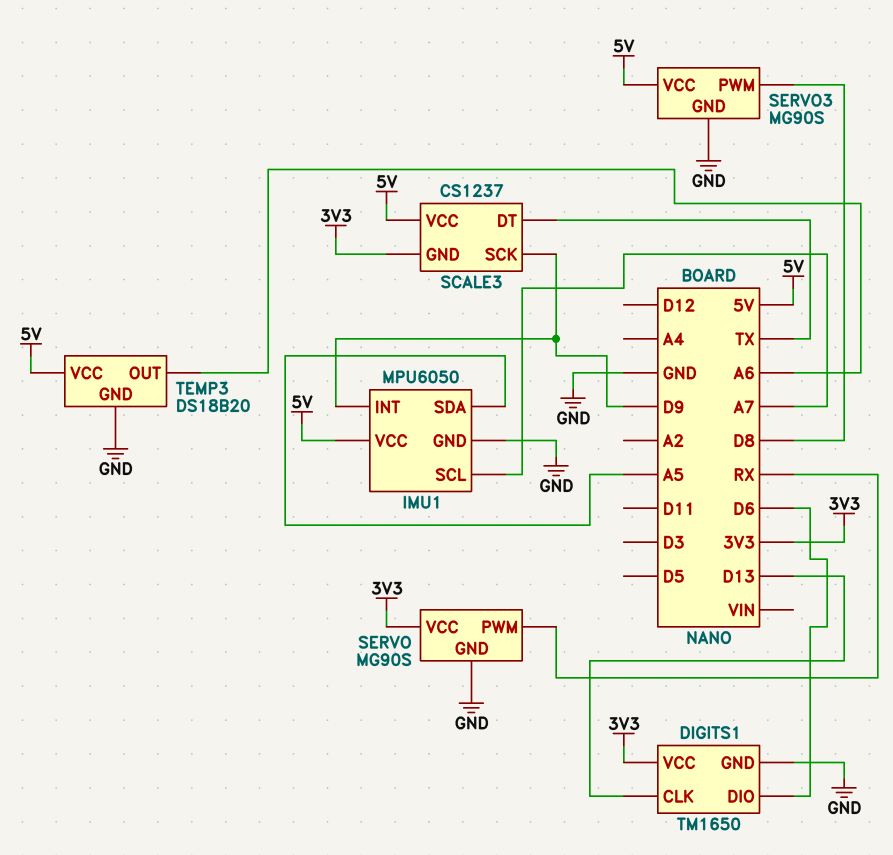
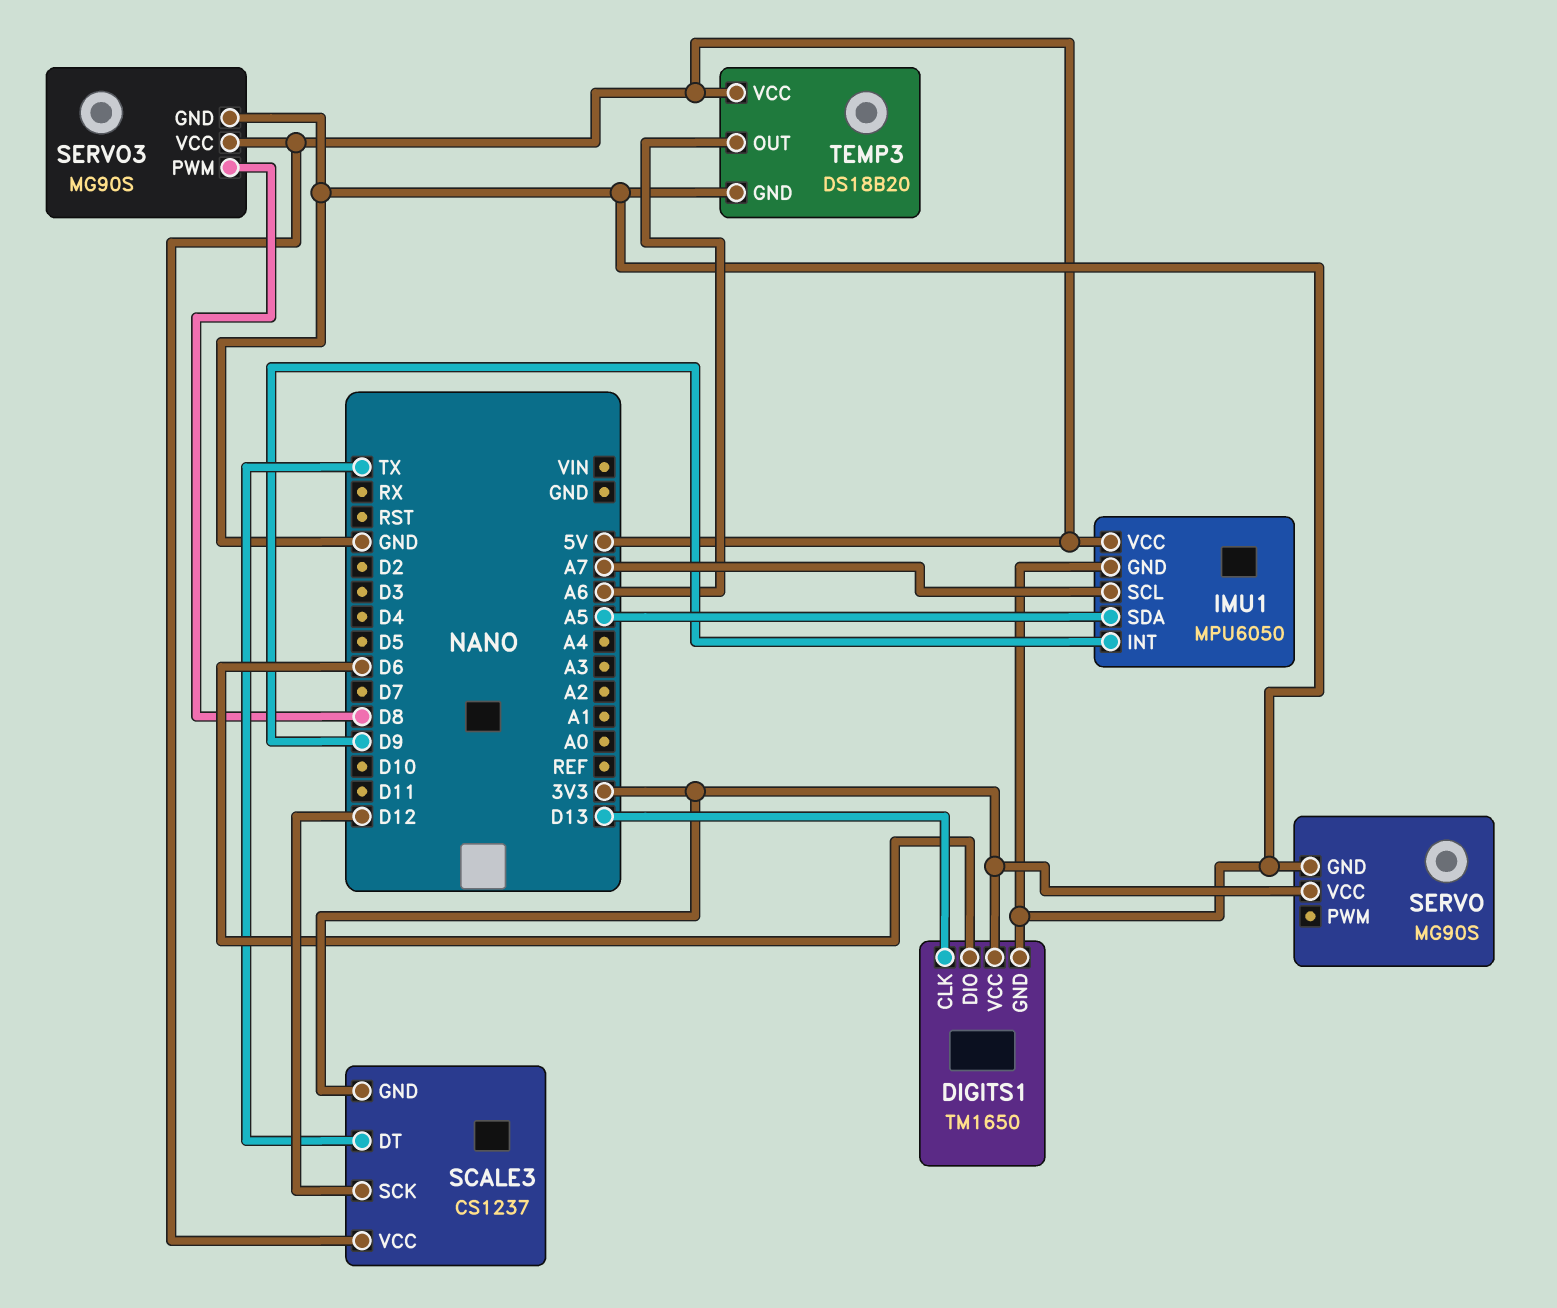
SCALE3 pin SCK: D9 -> D12
SERVO pin PWM: RX -> none

